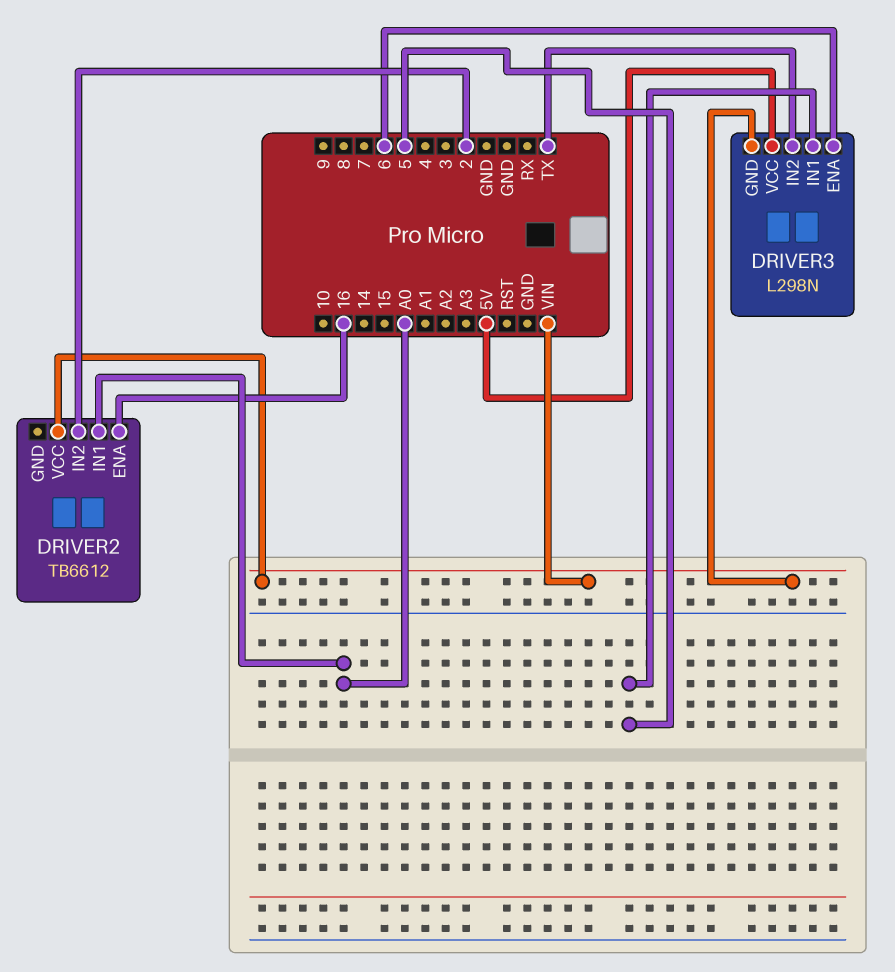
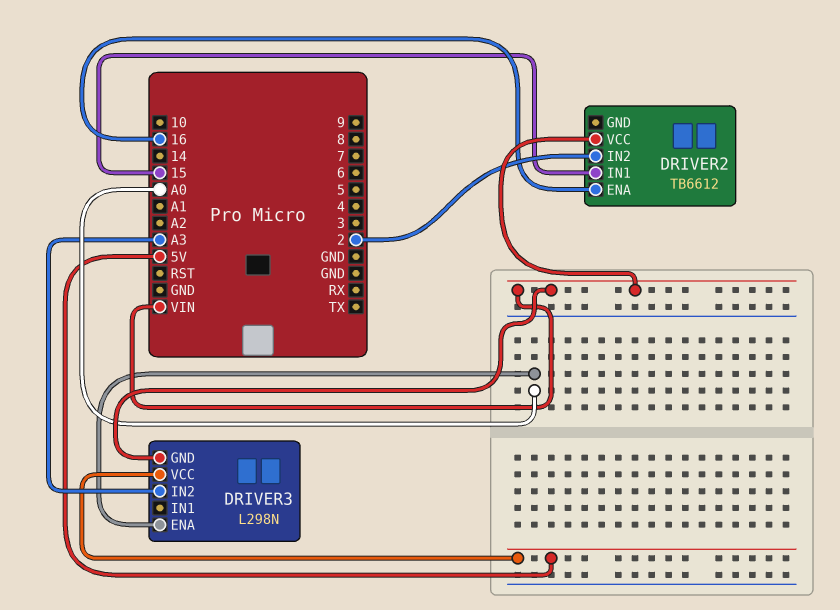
DRIVER2 pin IN1: A0 -> 15
DRIVER3 pin ENA: 6 -> A0
DRIVER3 pin IN1: 5 -> none
DRIVER3 pin IN2: TX -> A3

